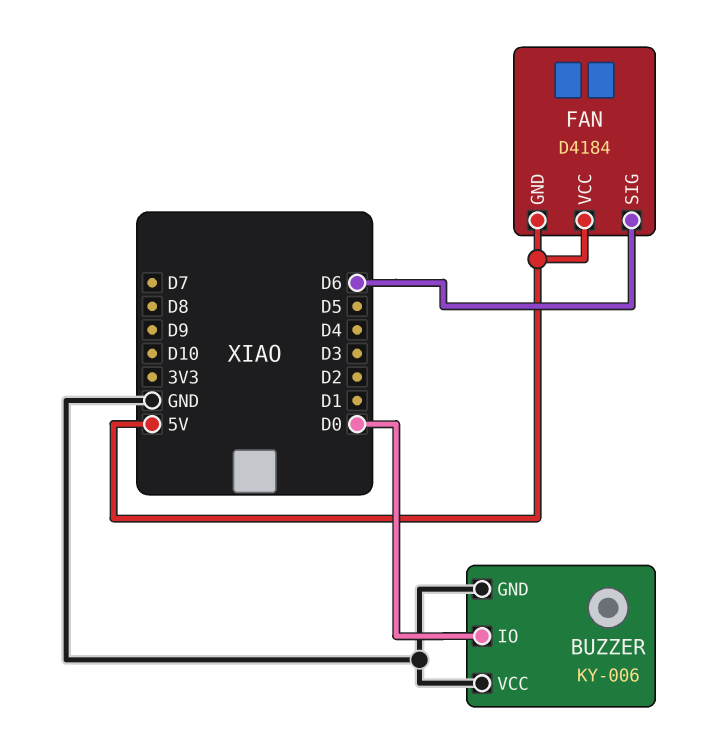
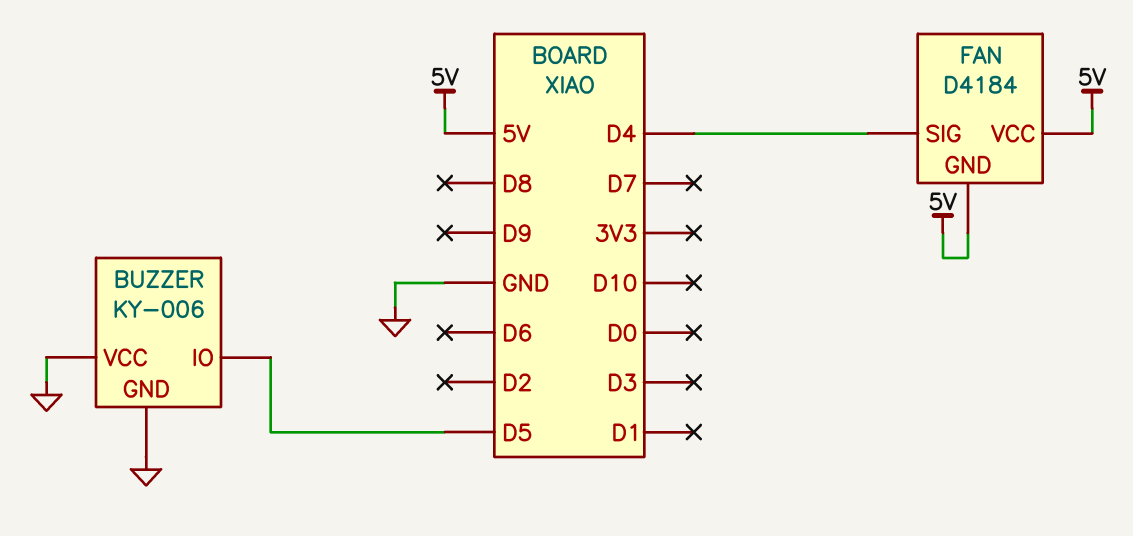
BUZZER pin IO: D0 -> D5
FAN pin SIG: D6 -> D4

